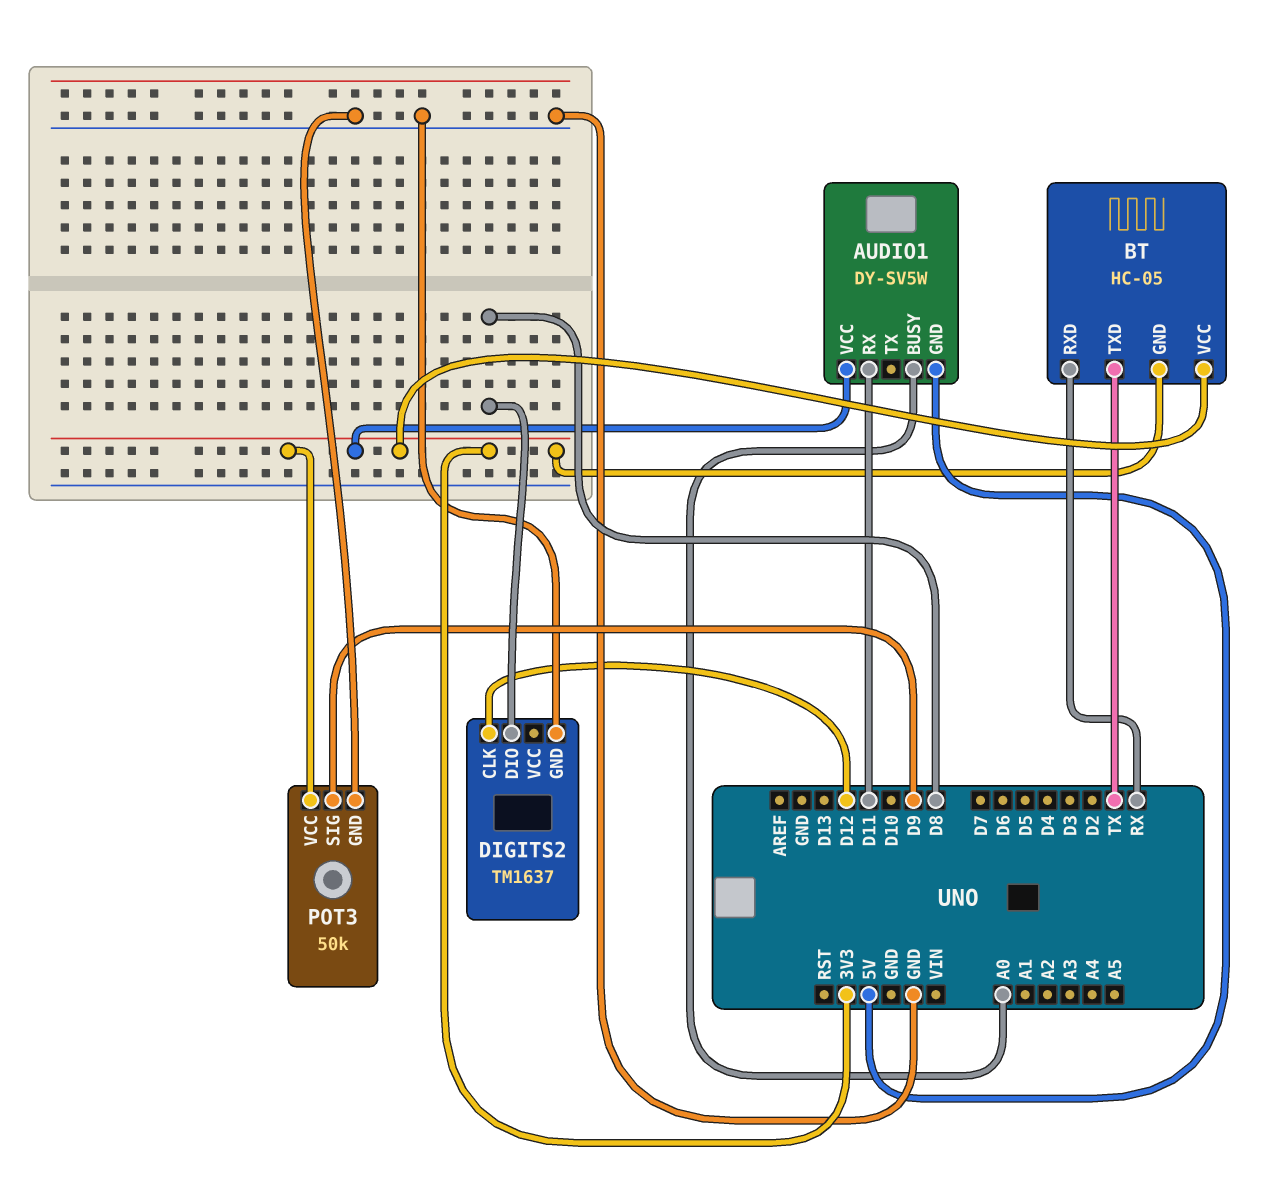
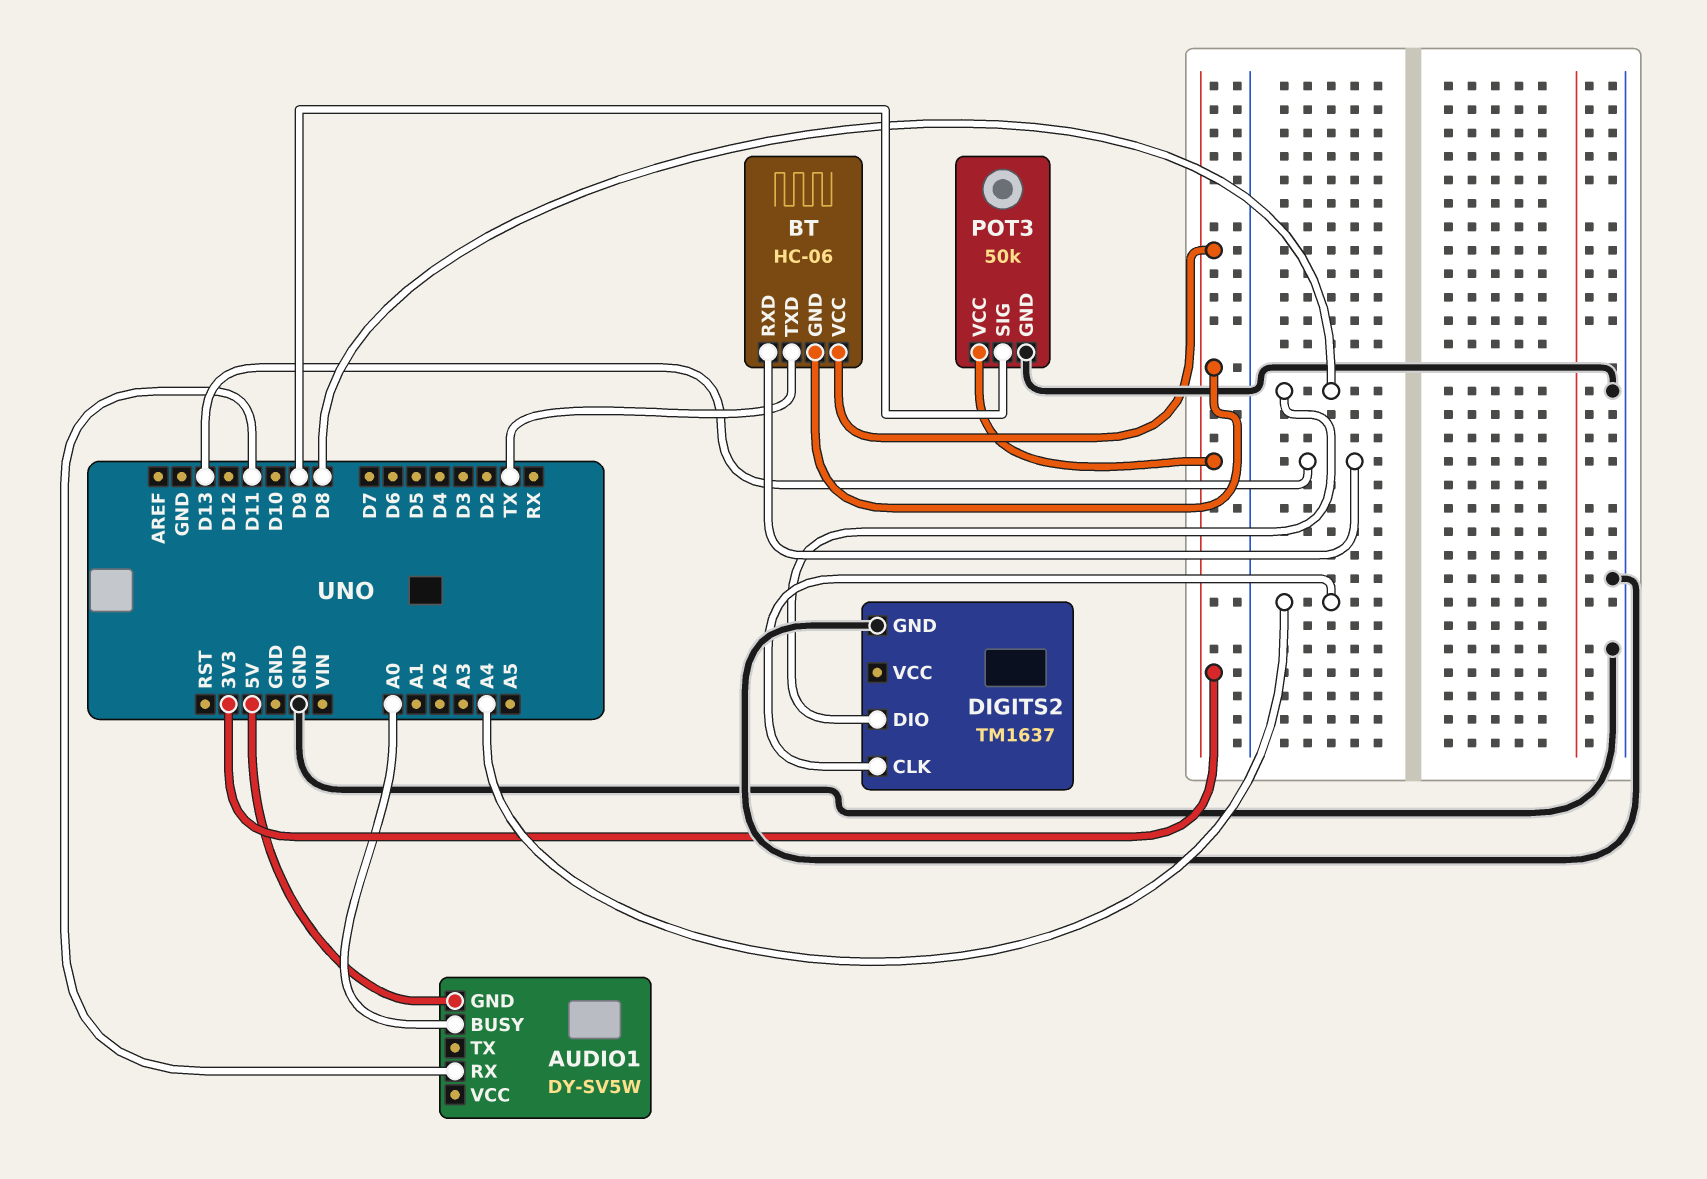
AUDIO1 pin VCC: 3V3 -> none
BT: HC-05 -> HC-06
BT pin RXD: RX -> D13
DIGITS2 pin CLK: D12 -> A4

